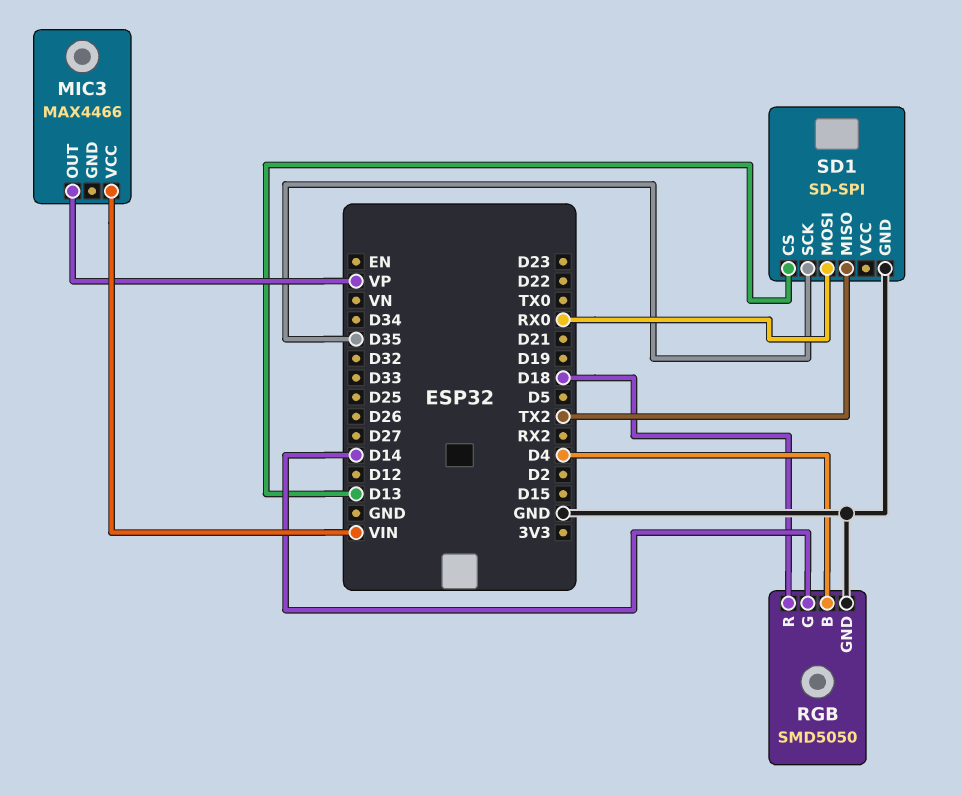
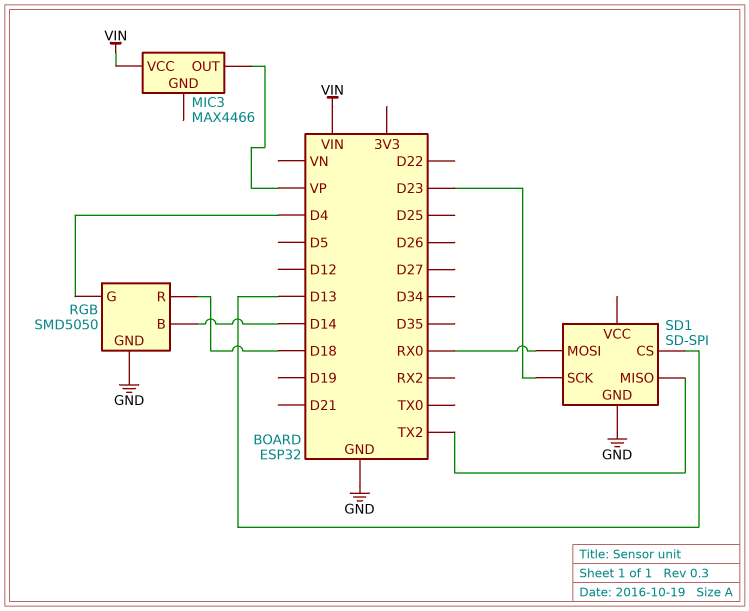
RGB pin B: D4 -> D14
RGB pin G: D14 -> D4
SD1 pin SCK: D35 -> D23

